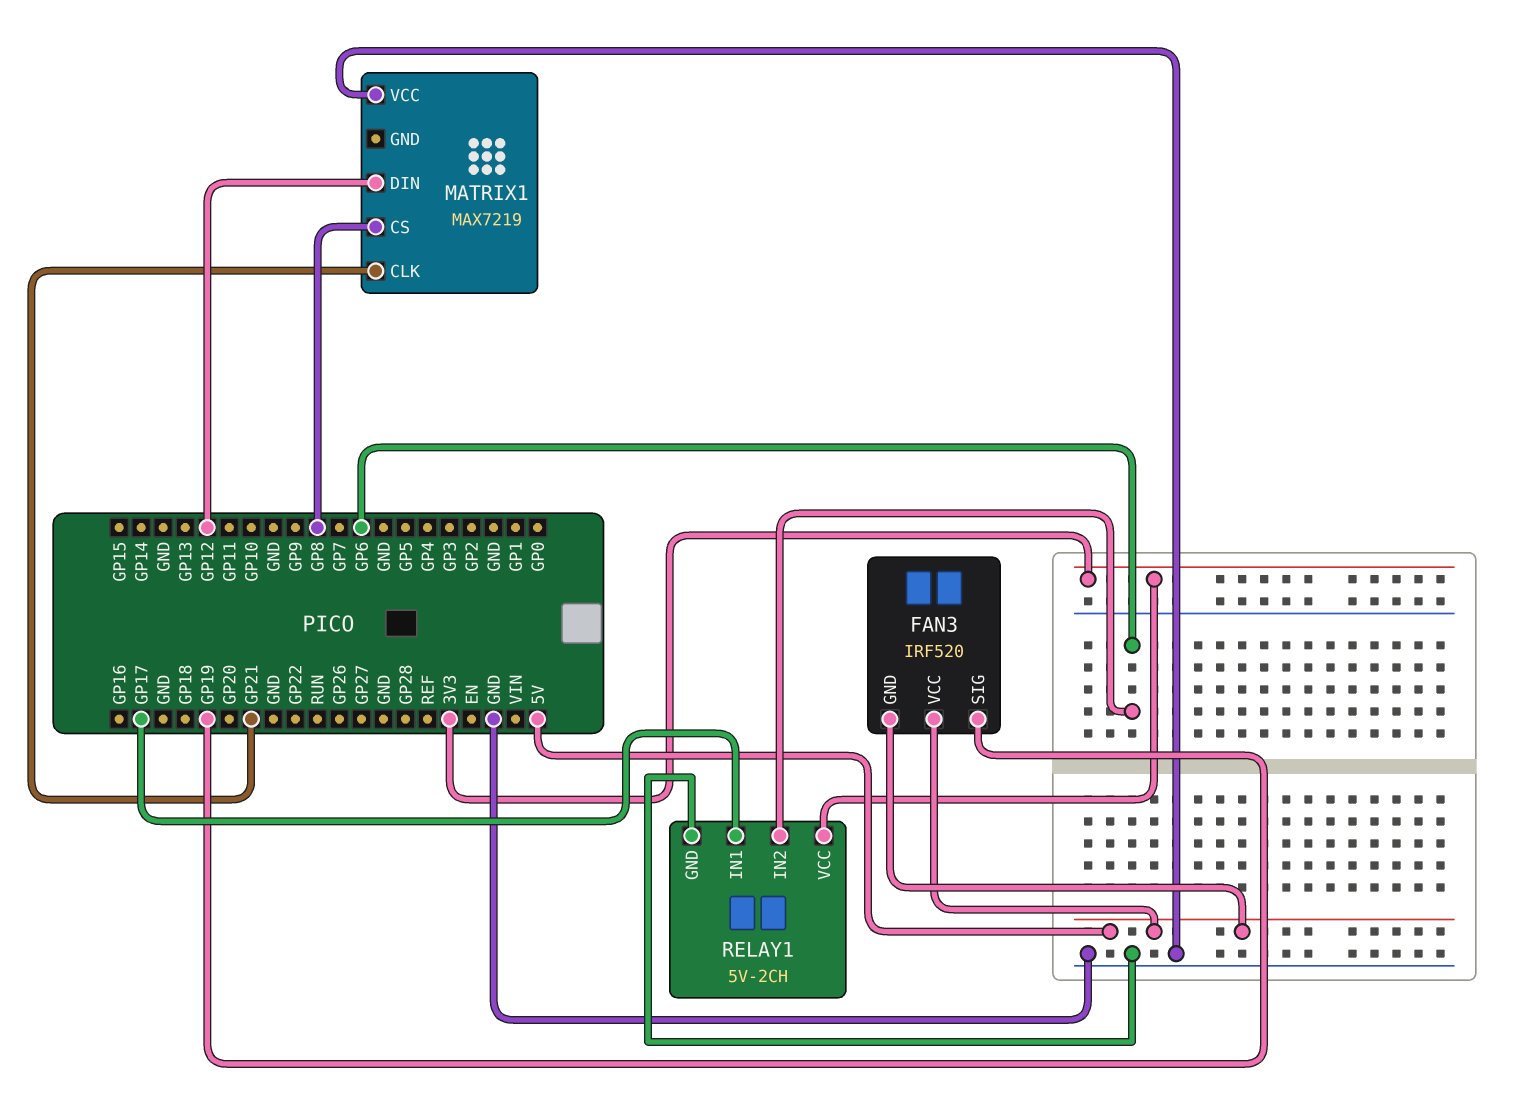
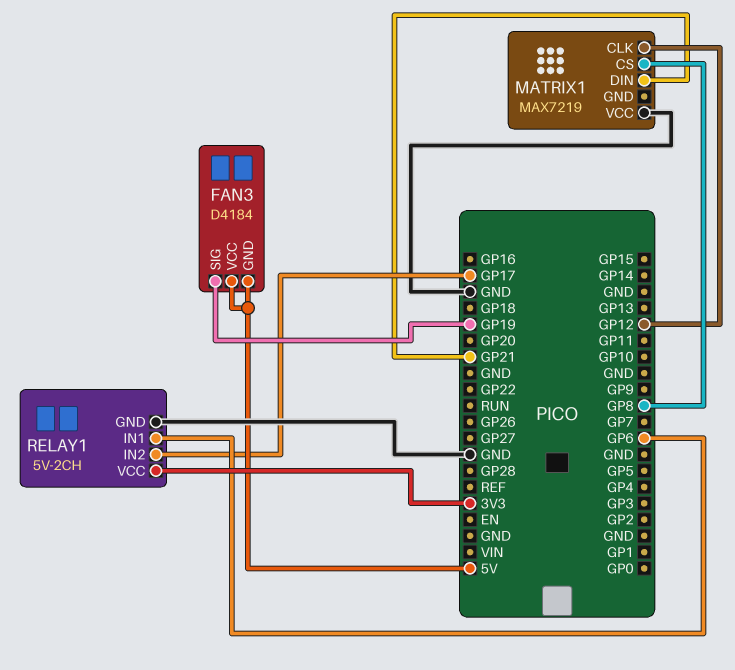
FAN3: IRF520 -> D4184
MATRIX1 pin CLK: GP21 -> GP12
MATRIX1 pin DIN: GP12 -> GP21
RELAY1 pin IN1: GP17 -> GP6
RELAY1 pin IN2: GP6 -> GP17

